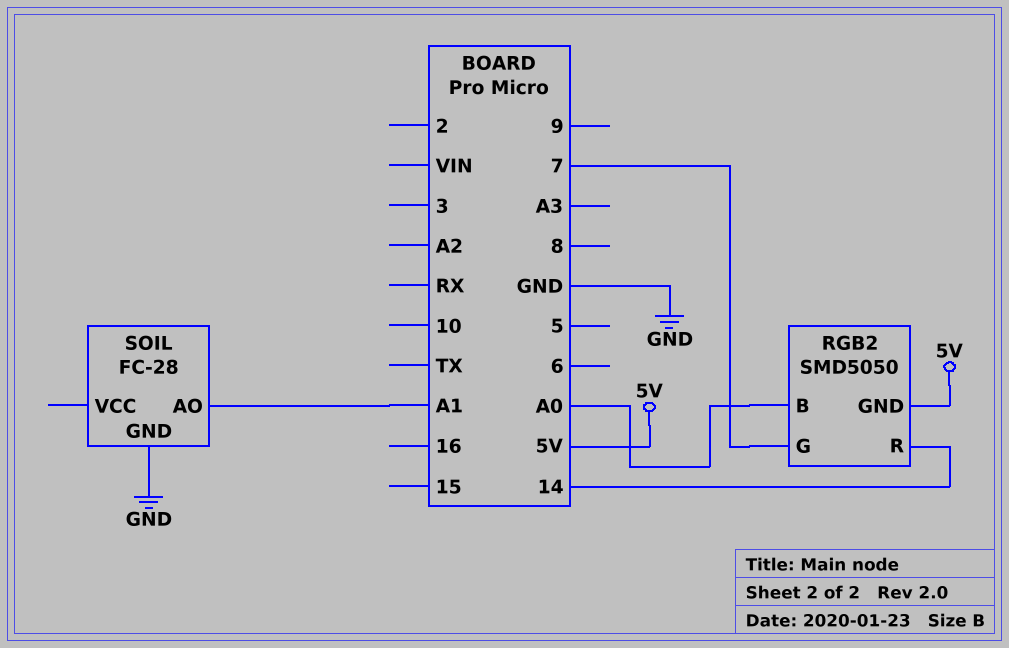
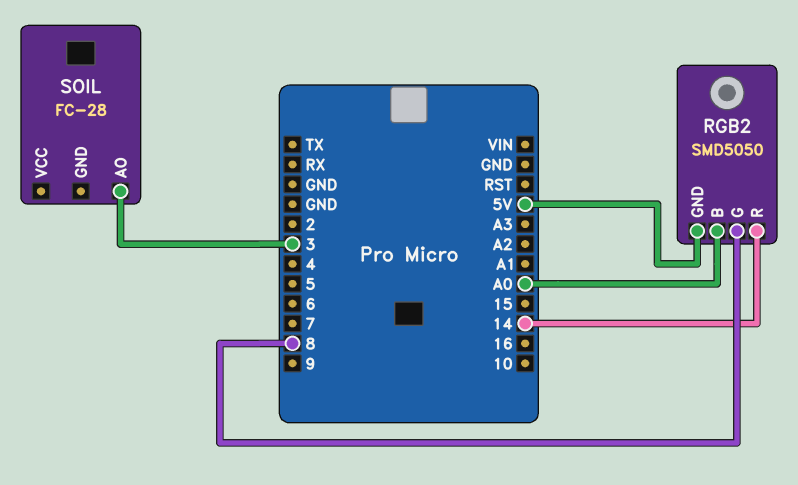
RGB2 pin G: 7 -> 8
SOIL pin AO: A1 -> 3
SOIL pin GND: GND -> none

